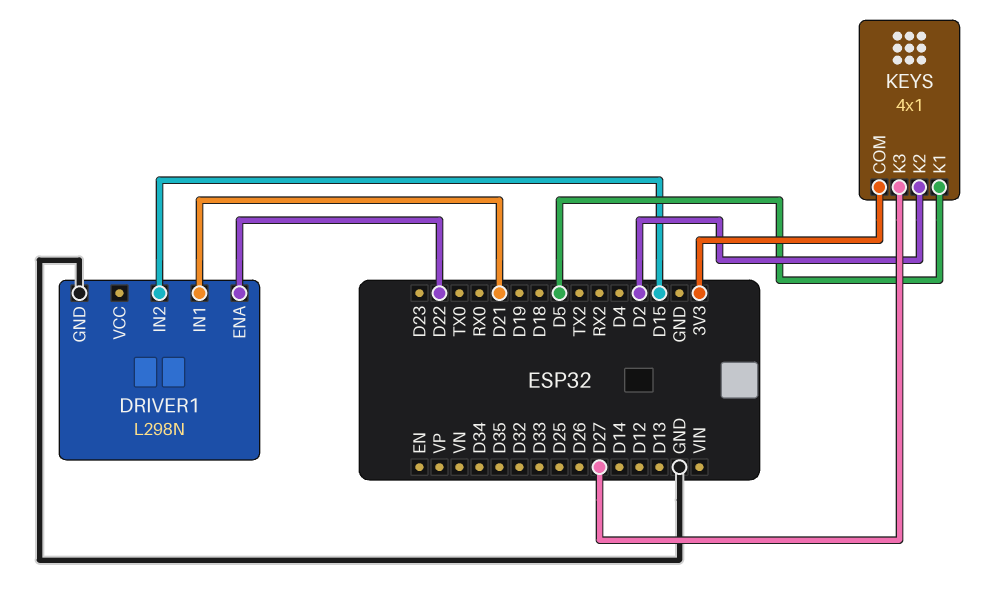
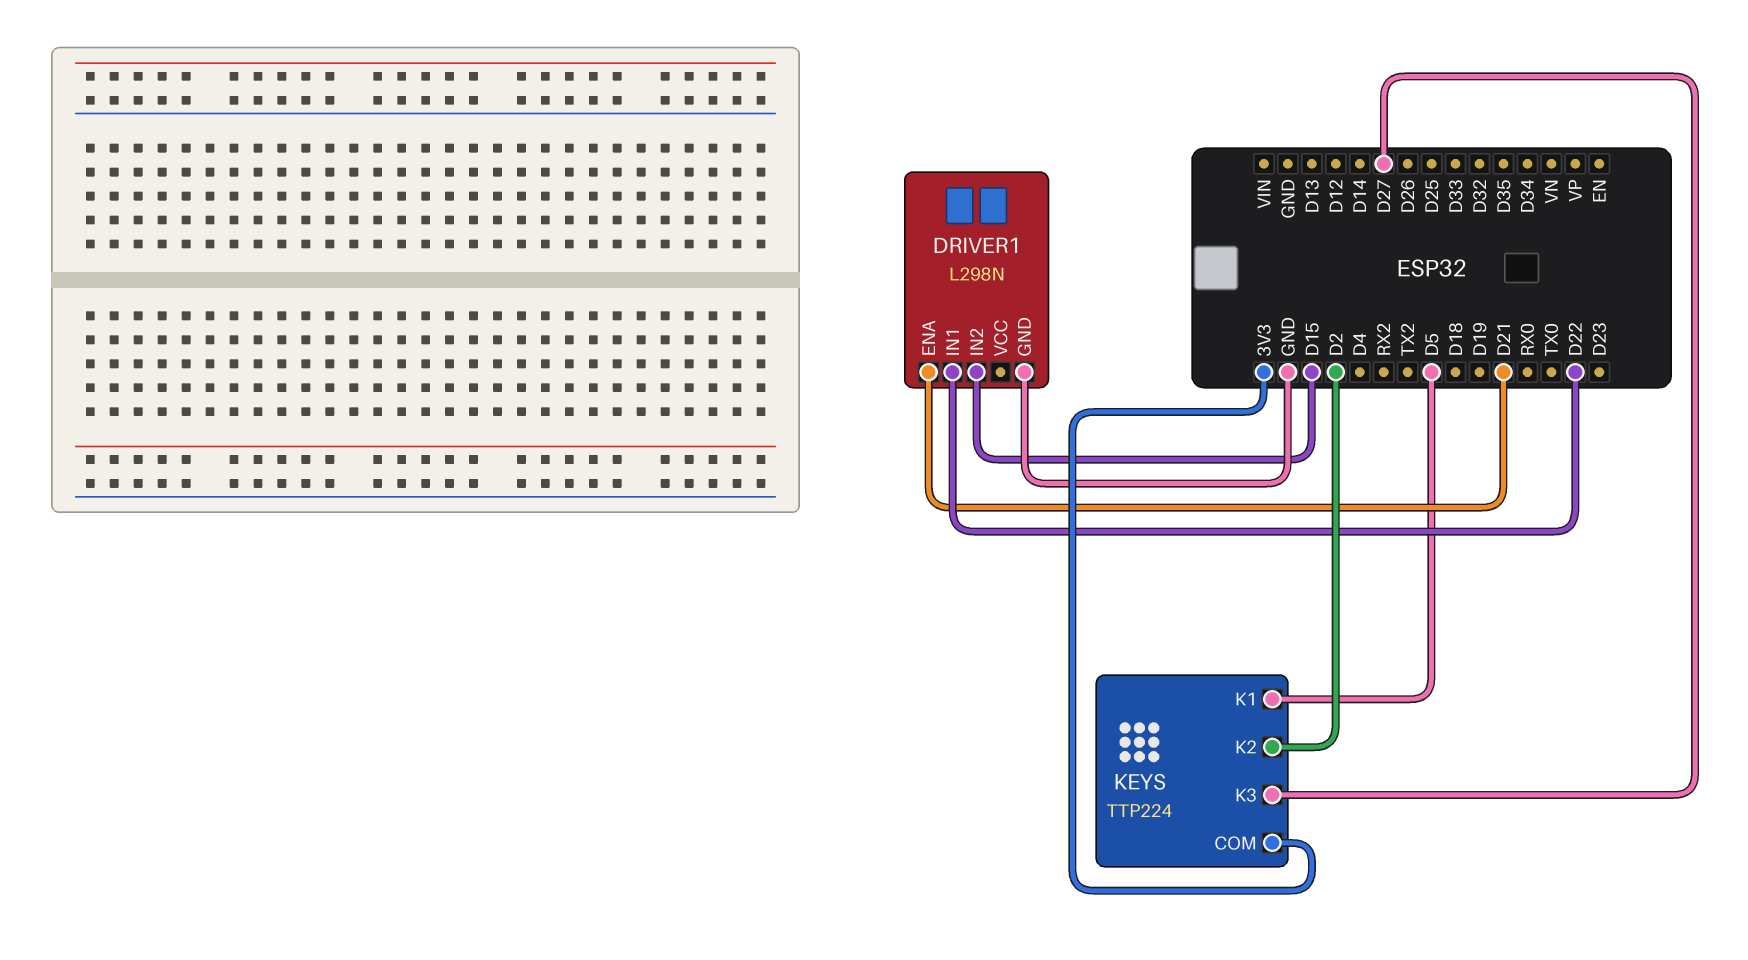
DRIVER1 pin ENA: D22 -> D21
DRIVER1 pin IN1: D21 -> D22
KEYS: 4x1 -> TTP224

